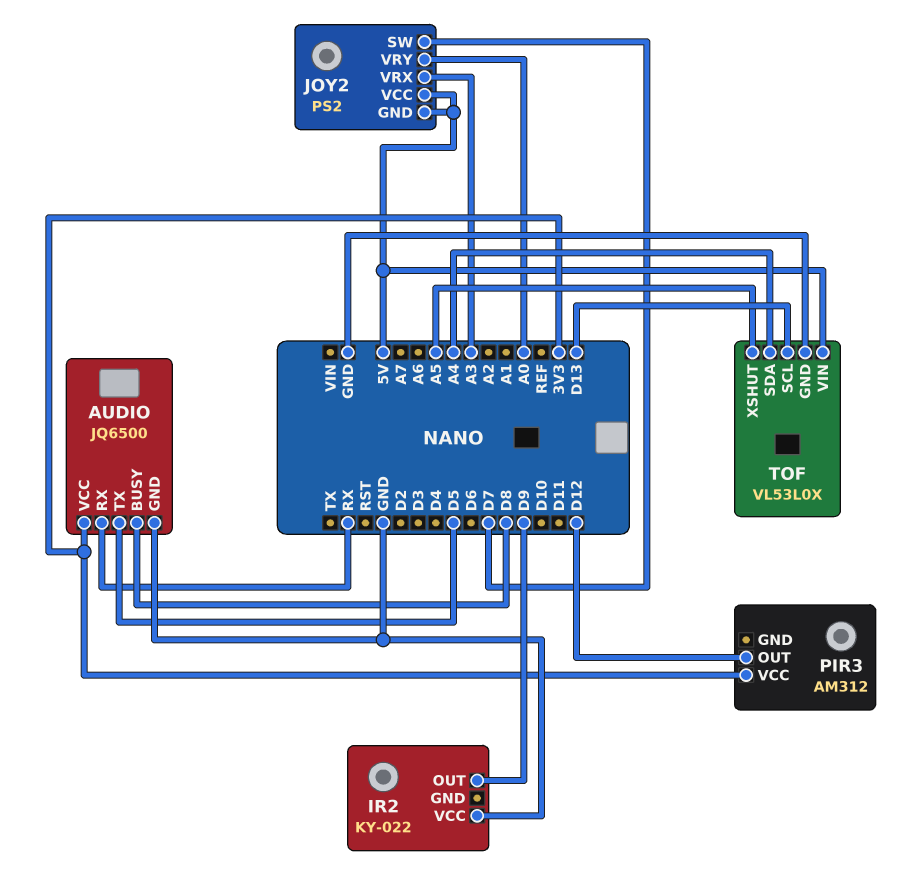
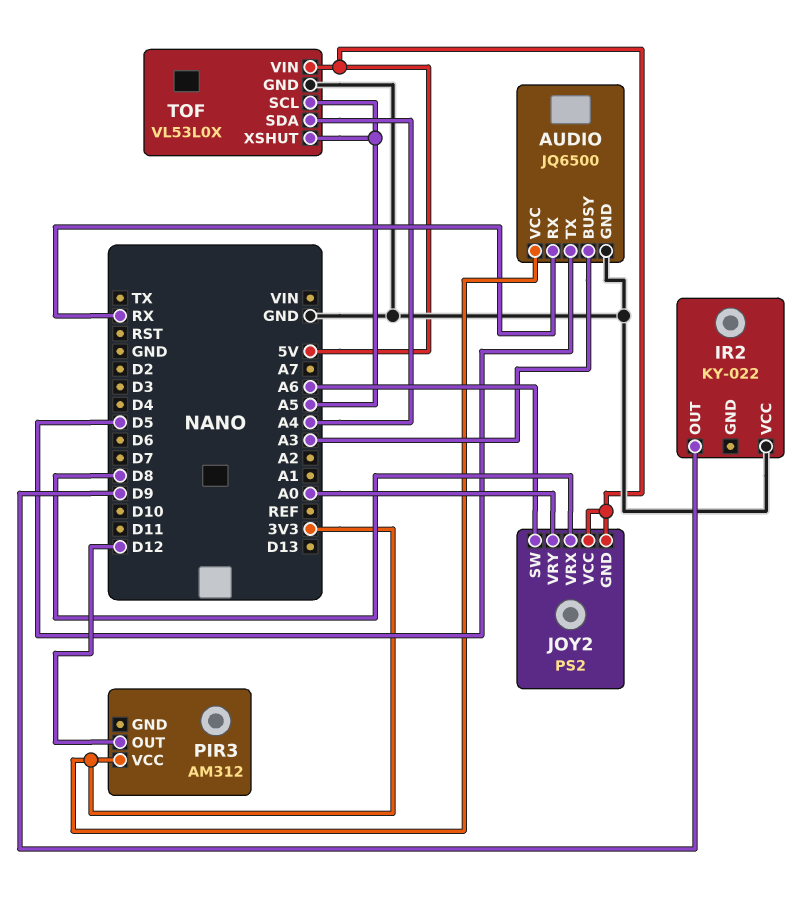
AUDIO pin BUSY: D8 -> A3
JOY2 pin SW: D7 -> A6
JOY2 pin VRX: A3 -> D8
TOF pin SCL: D13 -> A5

